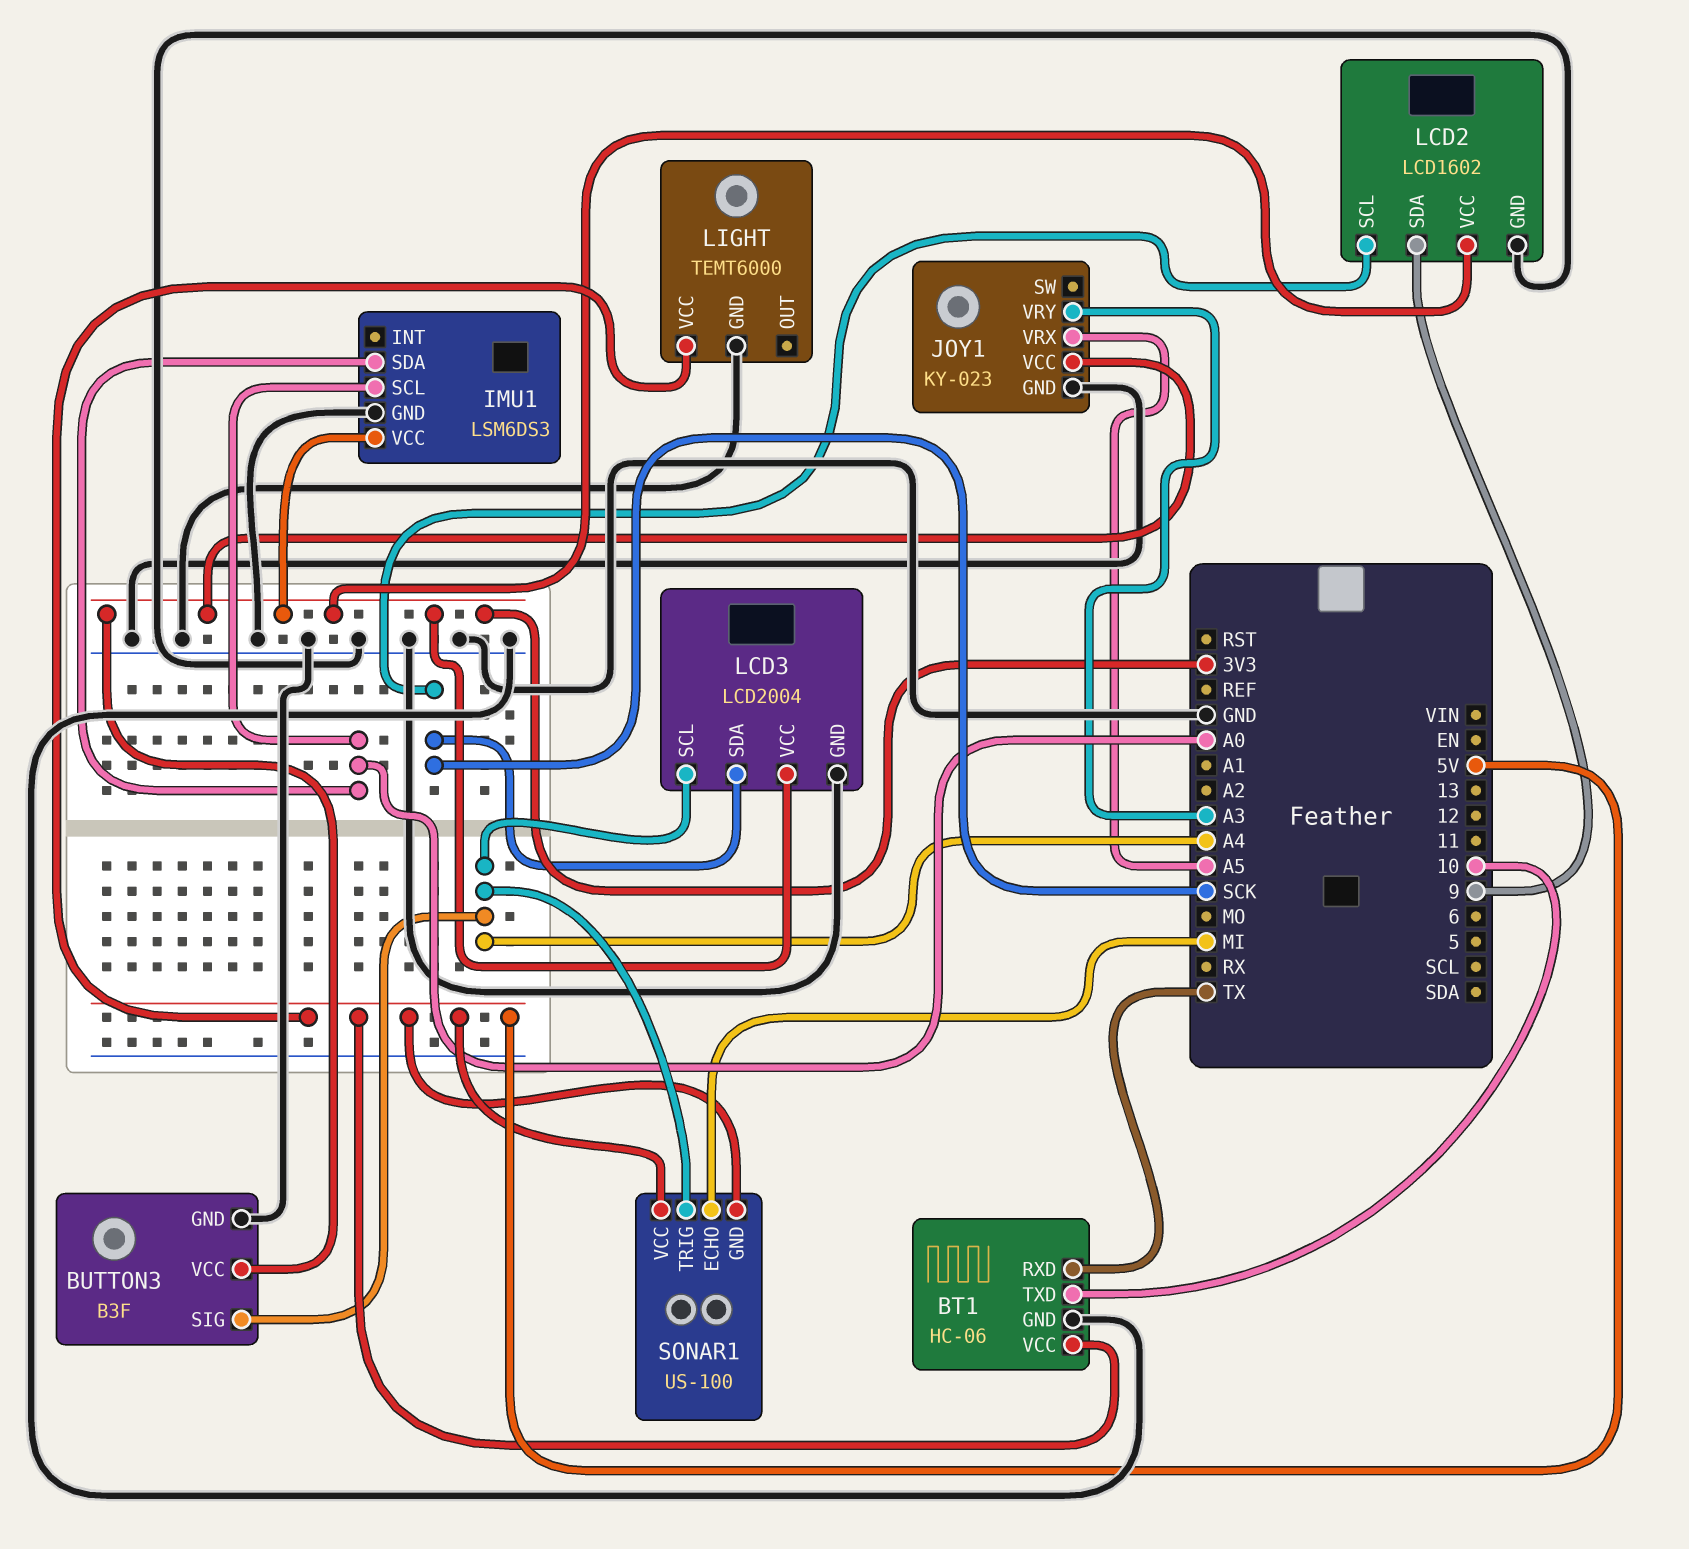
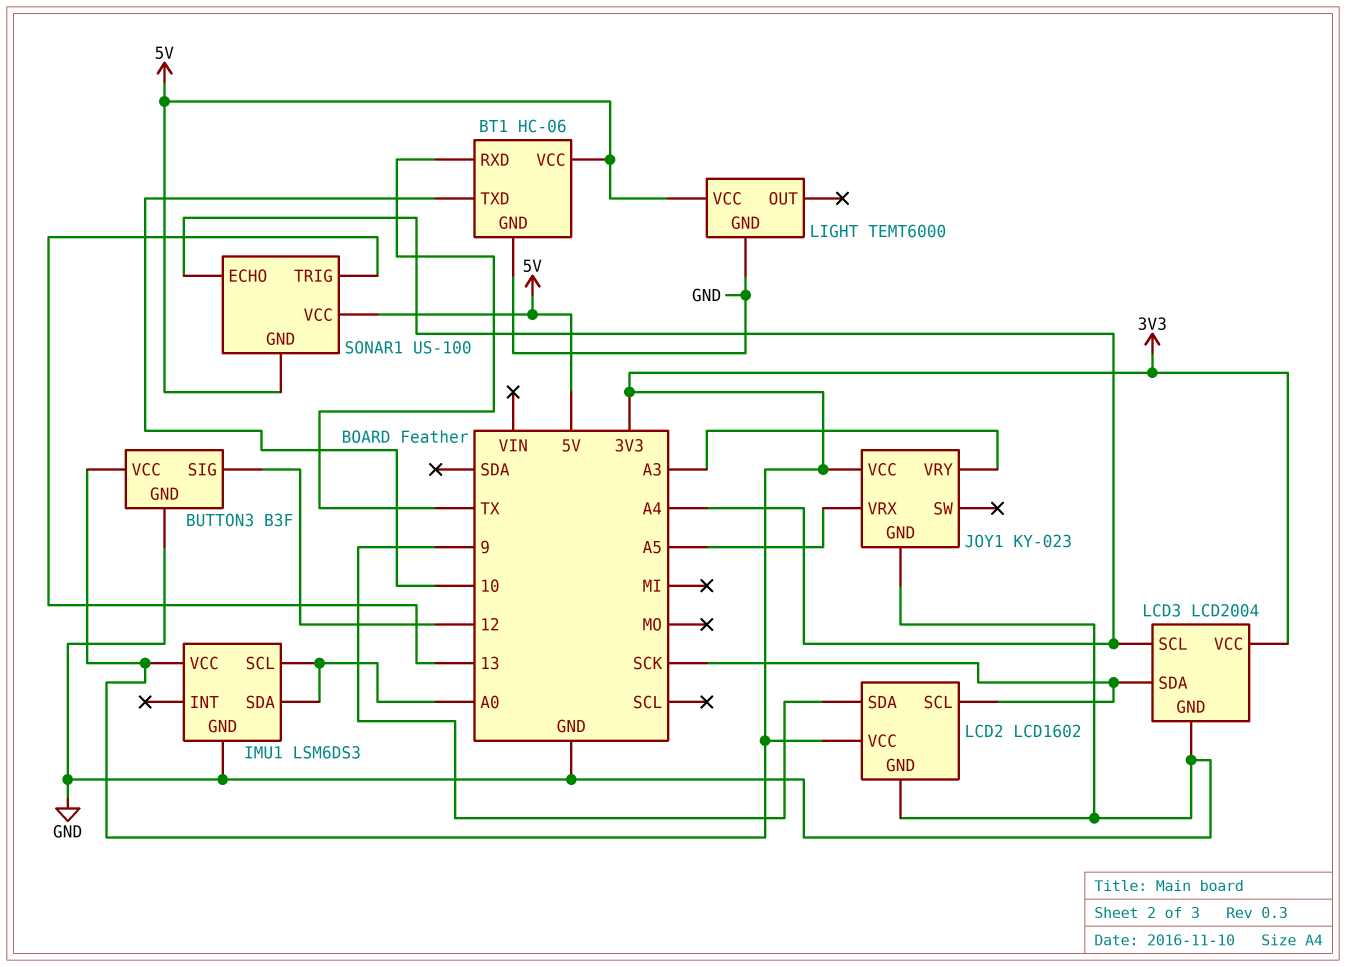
BUTTON3 pin SIG: A4 -> 12
SONAR1 pin ECHO: MI -> A4
SONAR1 pin TRIG: A4 -> 13

